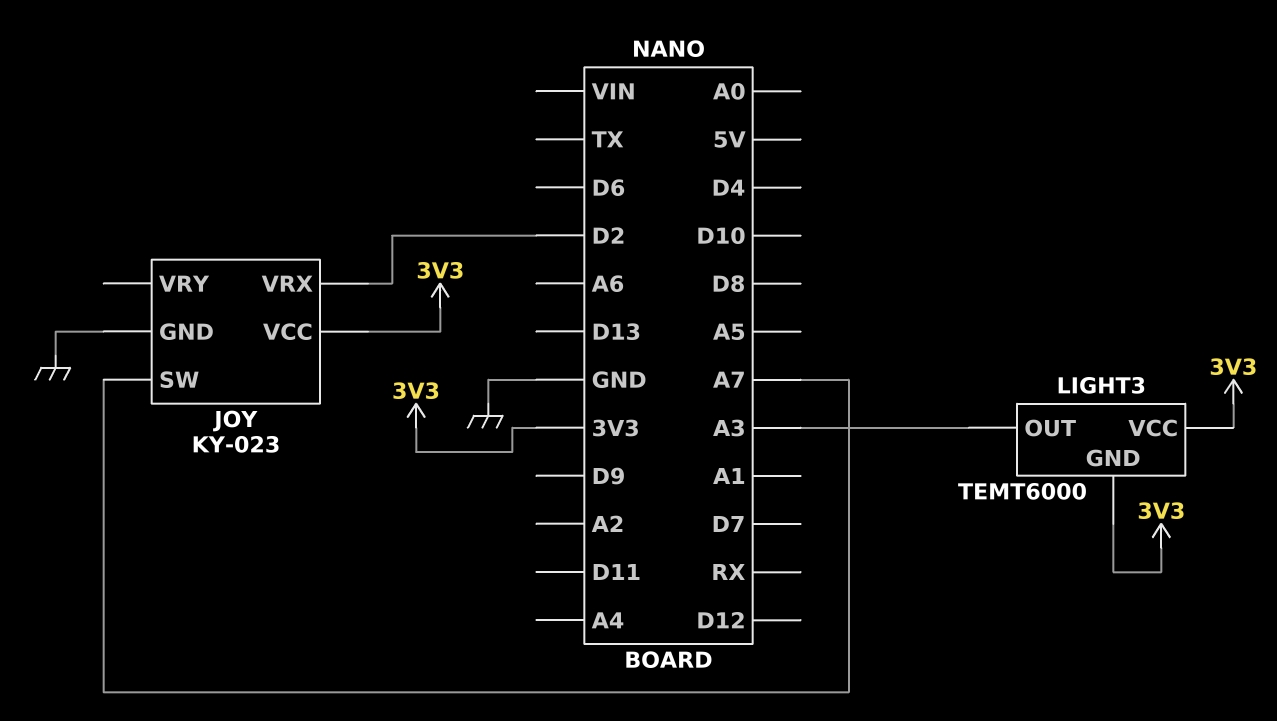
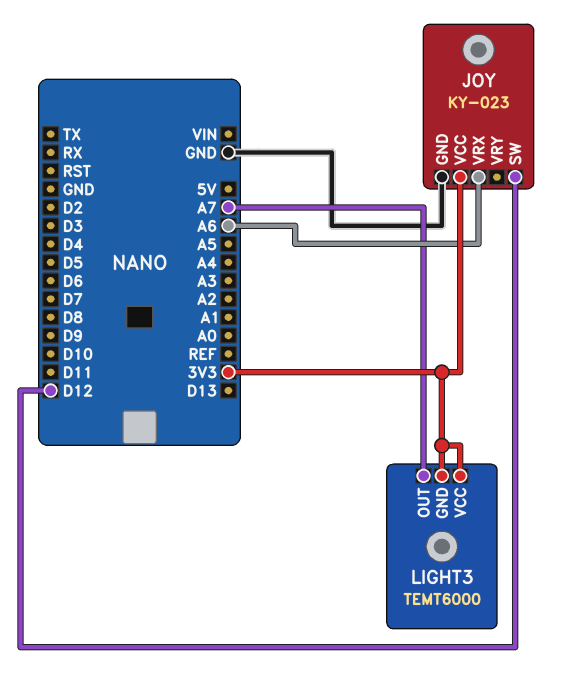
JOY pin SW: A7 -> D12
JOY pin VRX: D2 -> A6
LIGHT3 pin OUT: A3 -> A7

